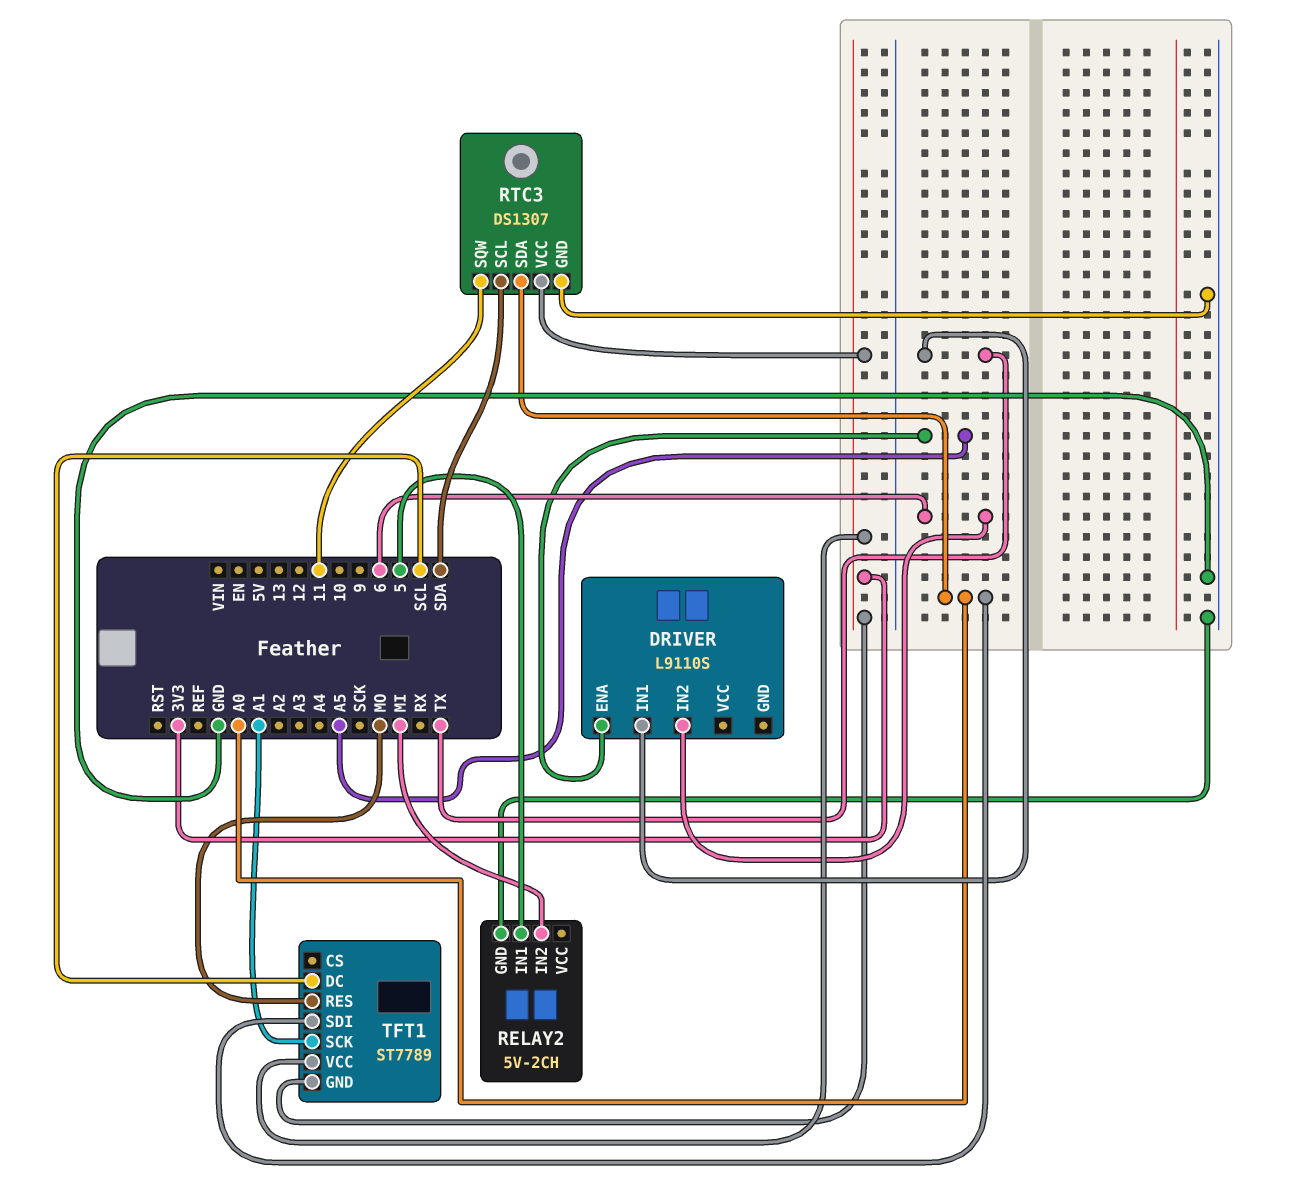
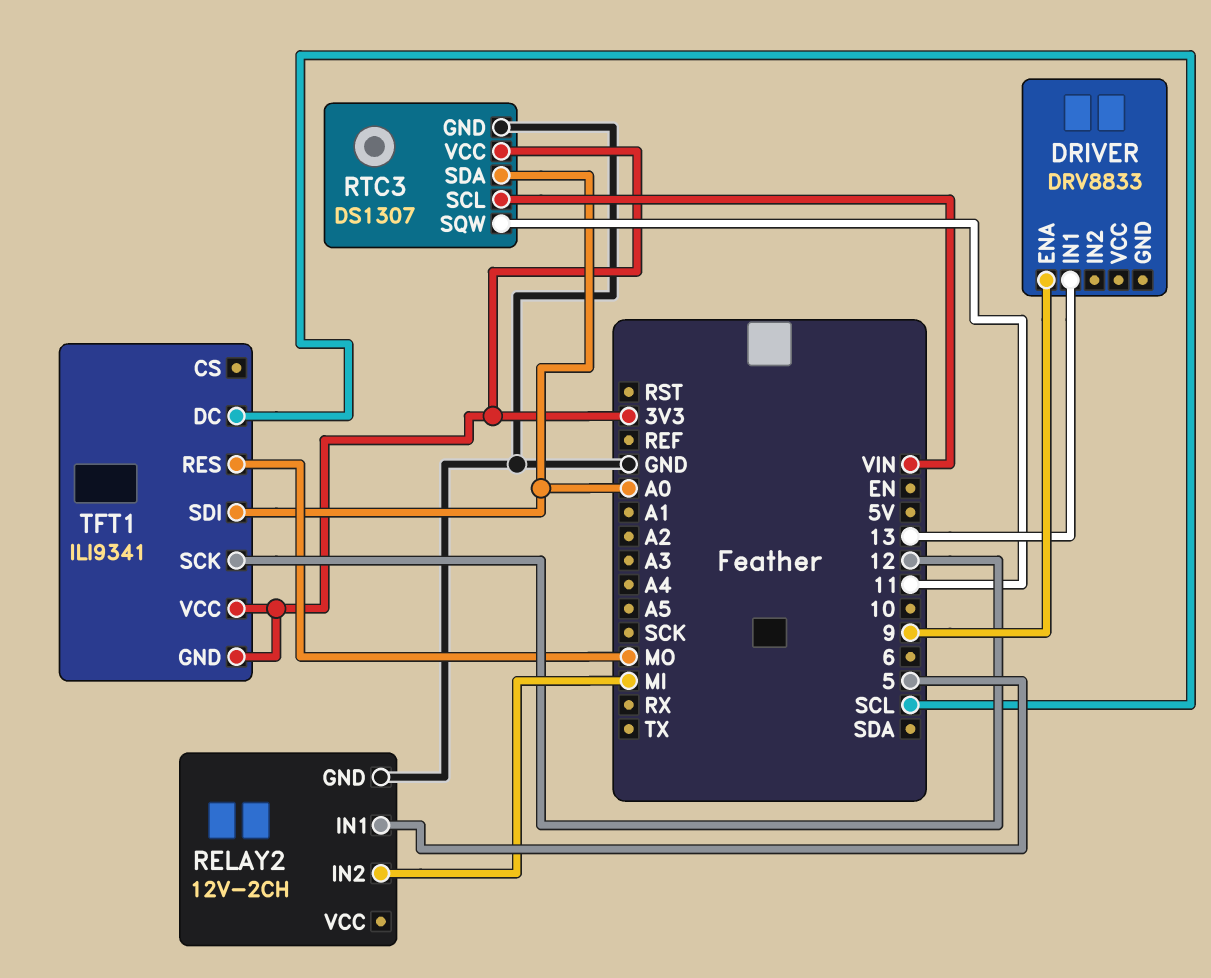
DRIVER: L9110S -> DRV8833
DRIVER pin ENA: A5 -> 9
DRIVER pin IN1: TX -> 13
DRIVER pin IN2: 6 -> none
RELAY2: 5V-2CH -> 12V-2CH
RTC3 pin SCL: SDA -> VIN
TFT1: ST7789 -> ILI9341
TFT1 pin SCK: A1 -> 12

